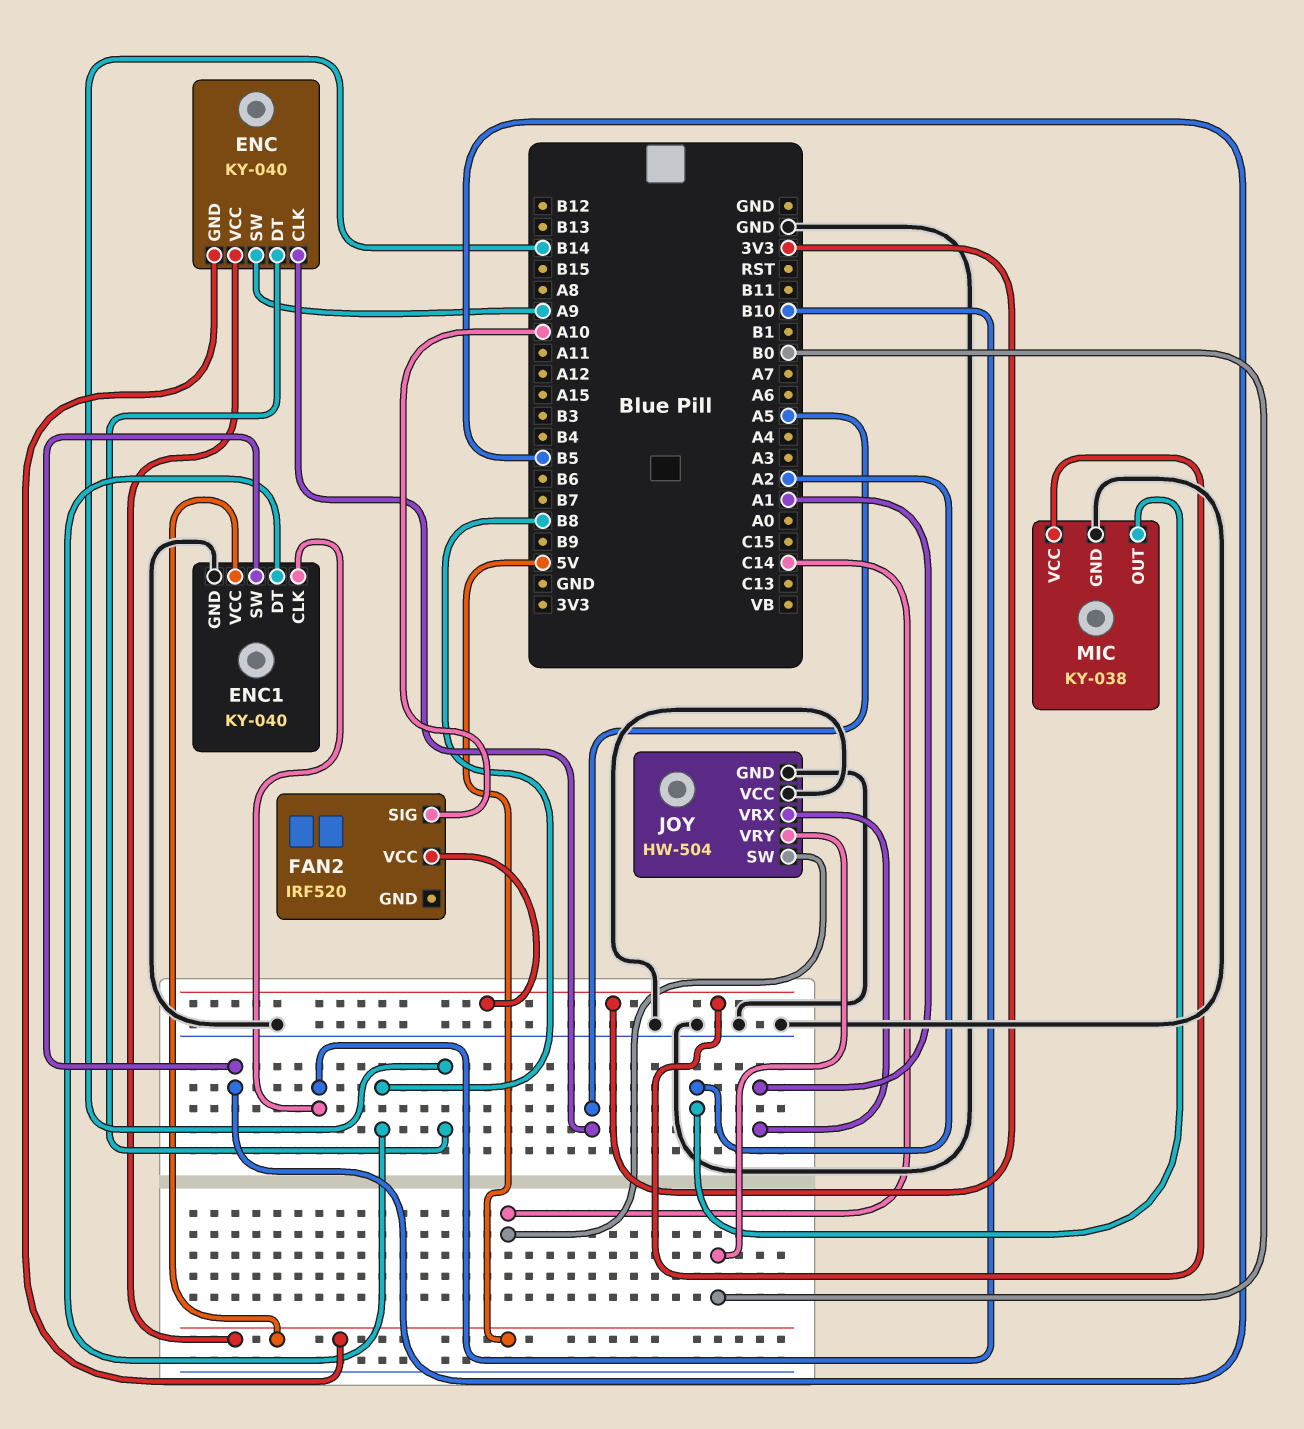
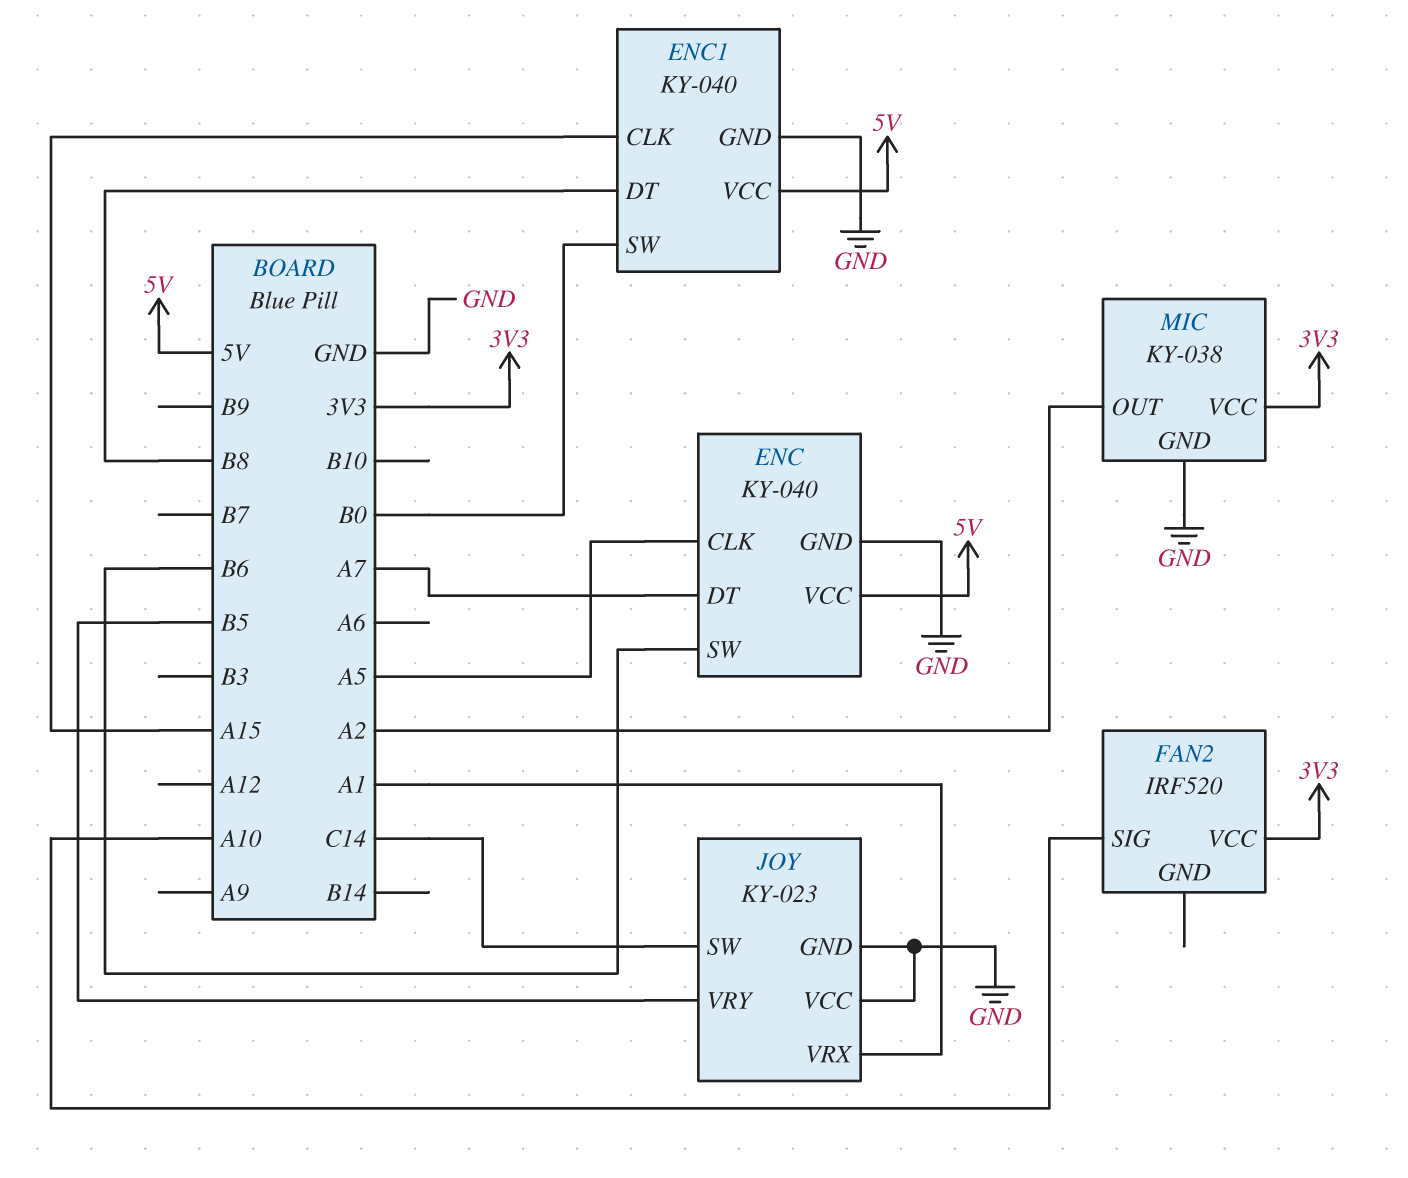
ENC pin DT: B14 -> A7
ENC pin GND: 5V -> GND
ENC pin SW: A9 -> B6
ENC1 pin CLK: B10 -> A15
ENC1 pin SW: B5 -> B0
JOY: HW-504 -> KY-023
JOY pin VRY: B0 -> B5

